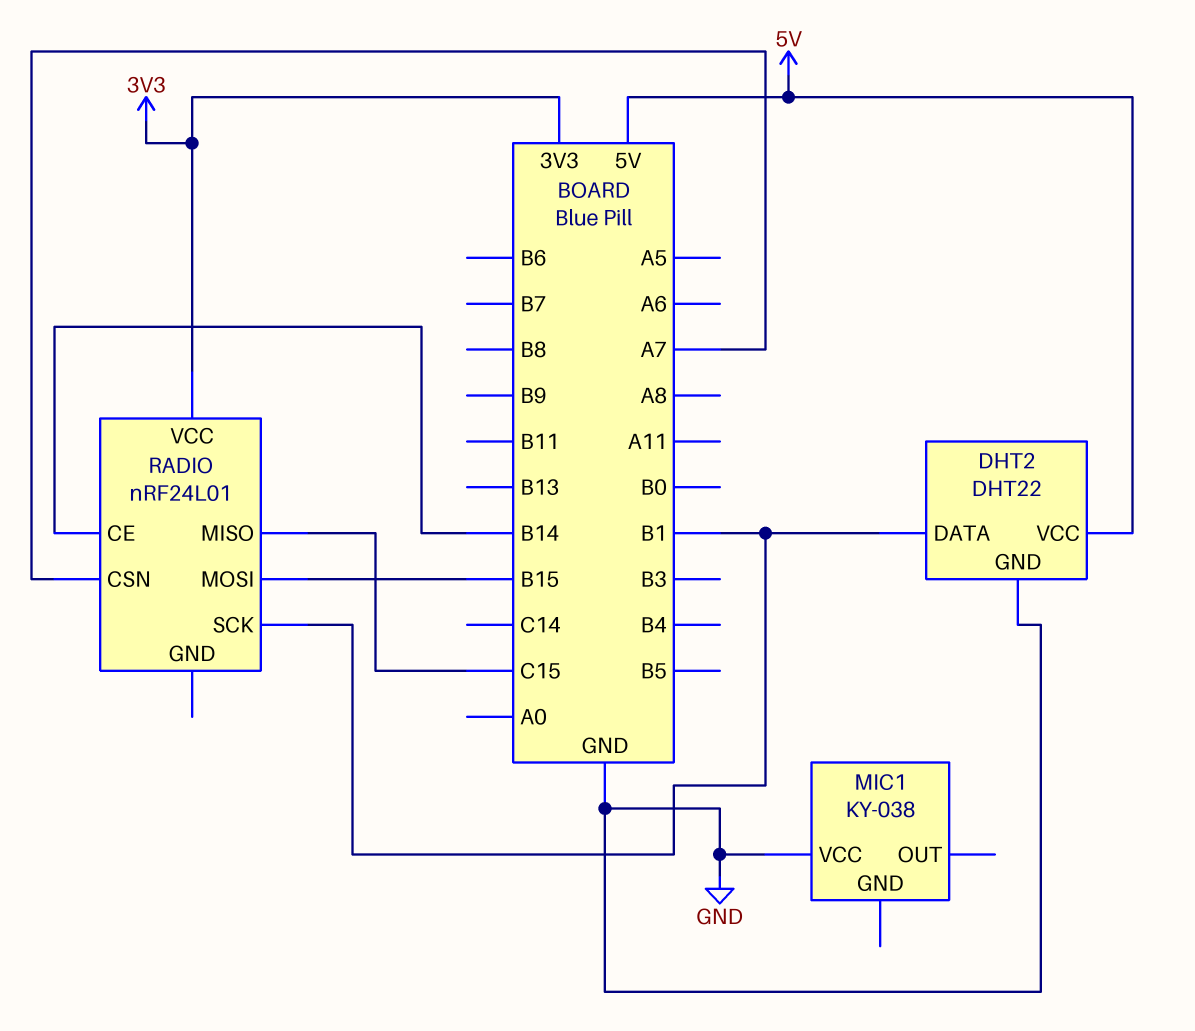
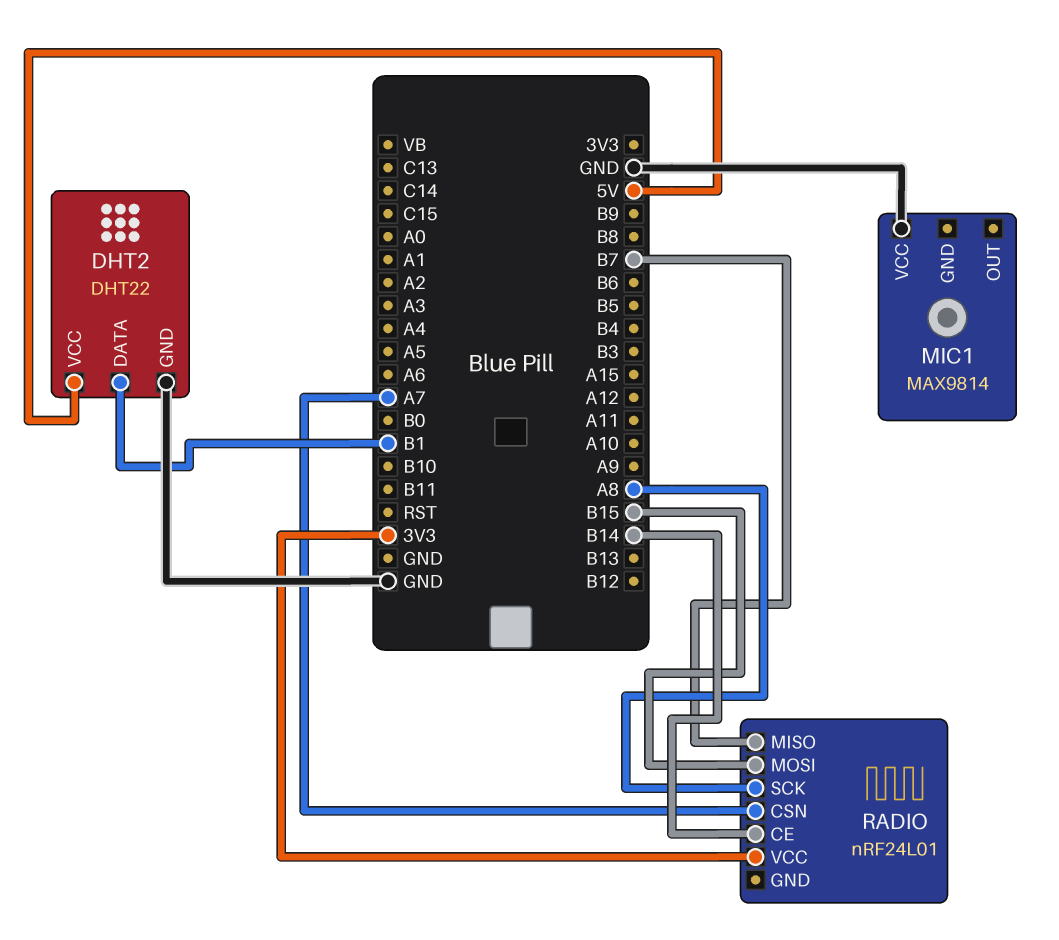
MIC1: KY-038 -> MAX9814
RADIO pin MISO: C15 -> B7
RADIO pin SCK: B1 -> A8

